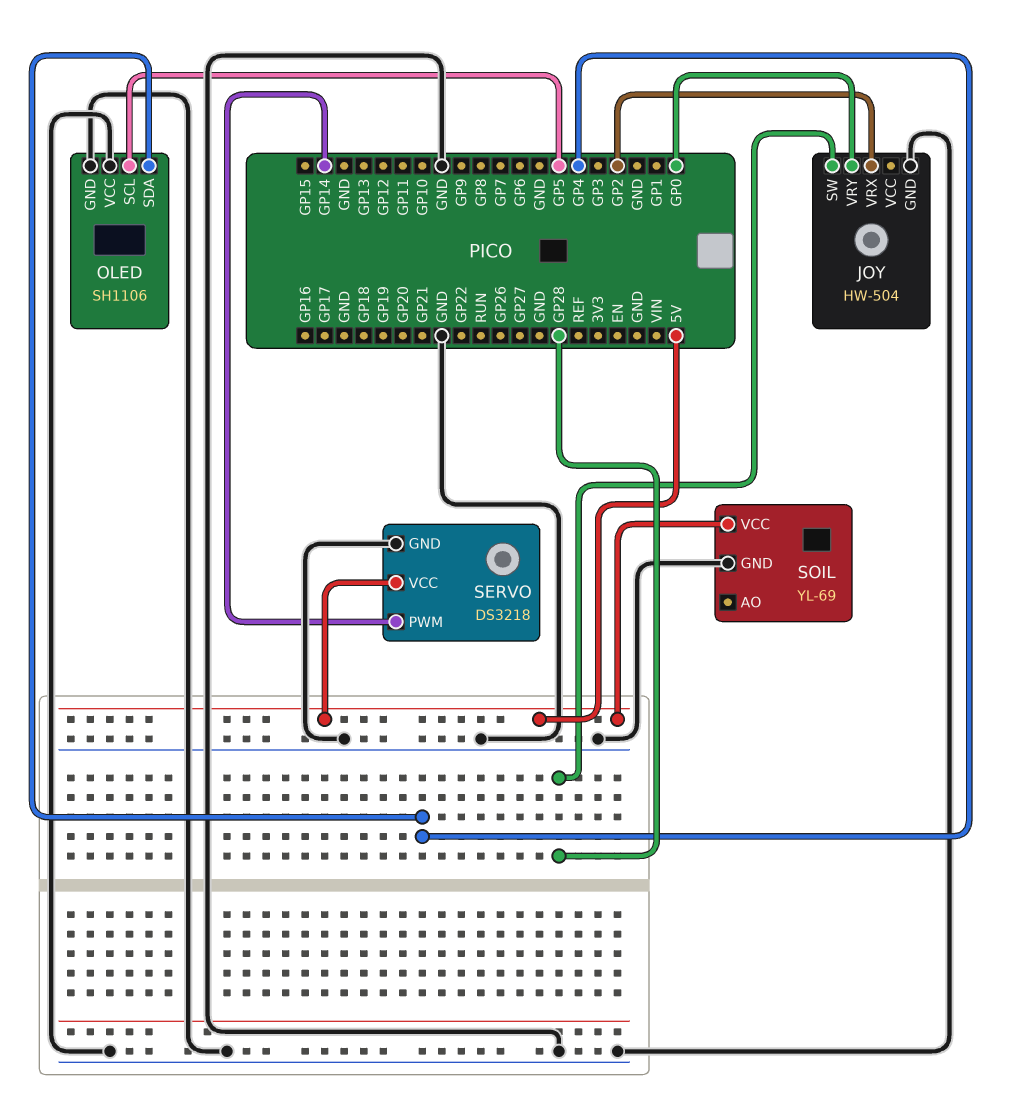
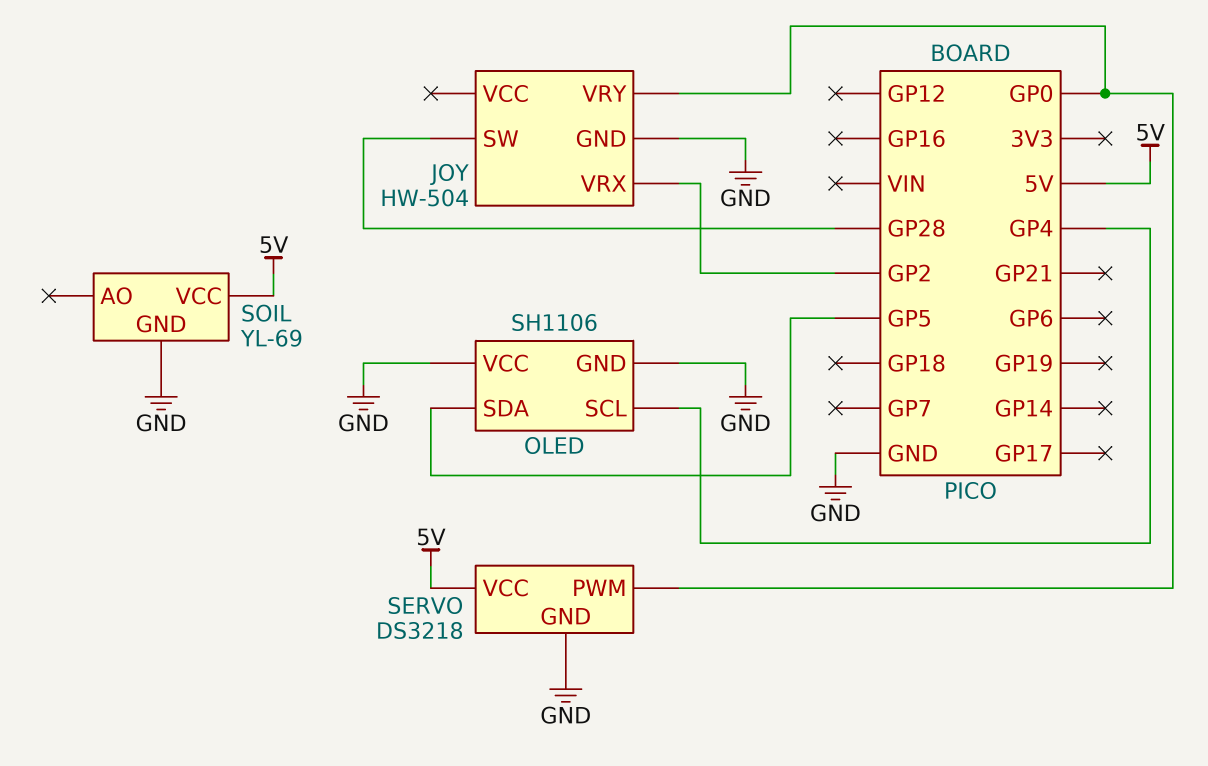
OLED pin SCL: GP5 -> GP4
OLED pin SDA: GP4 -> GP5
SERVO pin PWM: GP14 -> GP0

